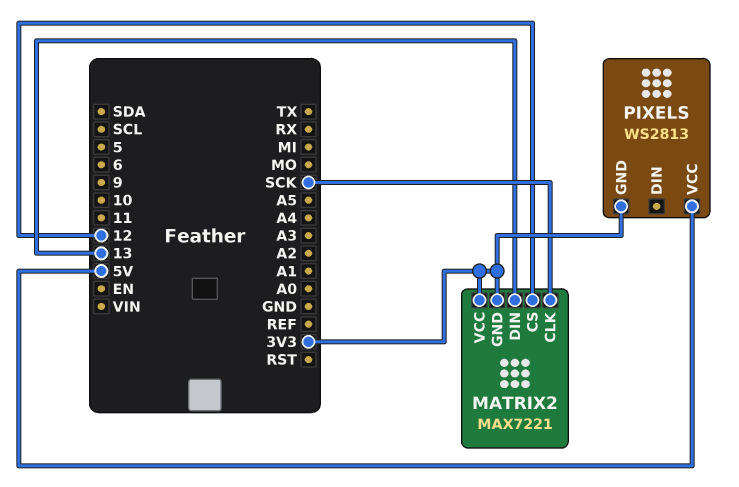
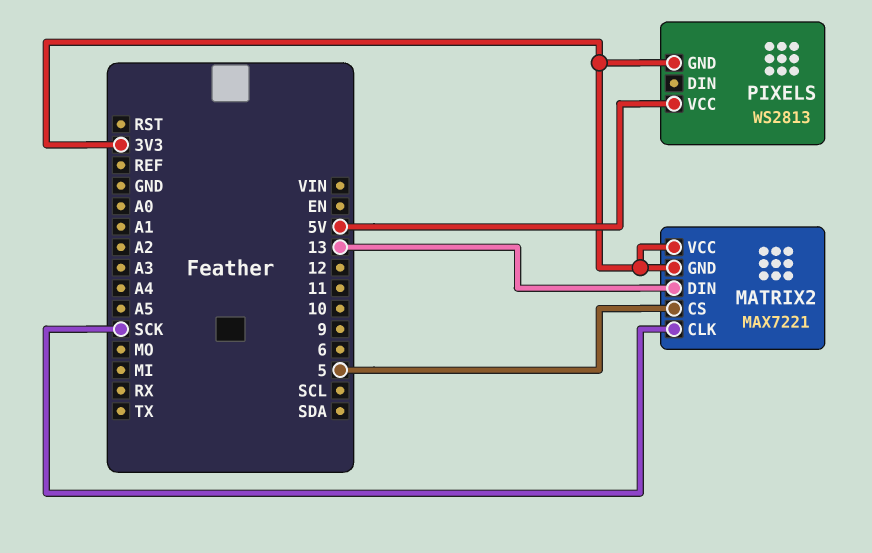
MATRIX2 pin CS: 12 -> 5

